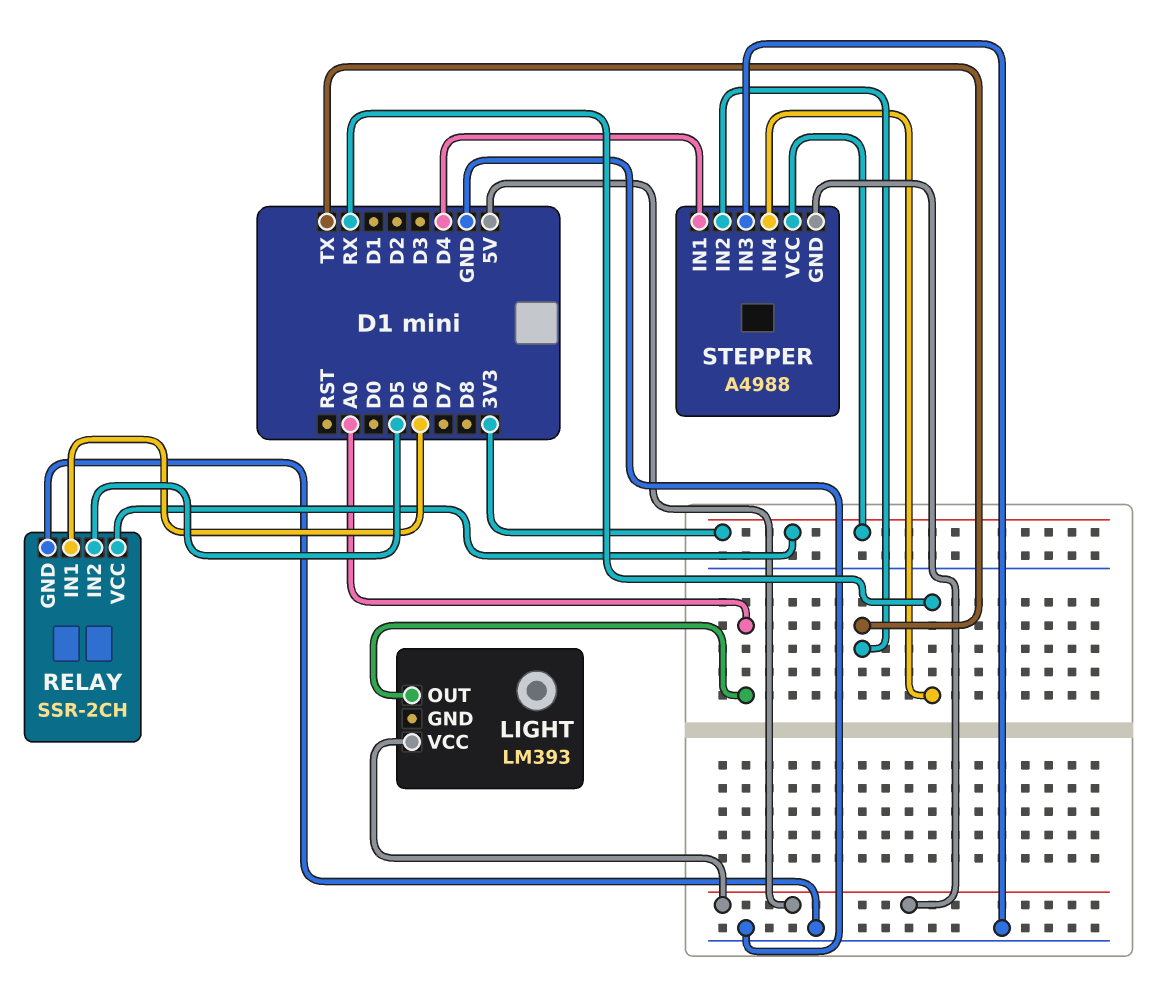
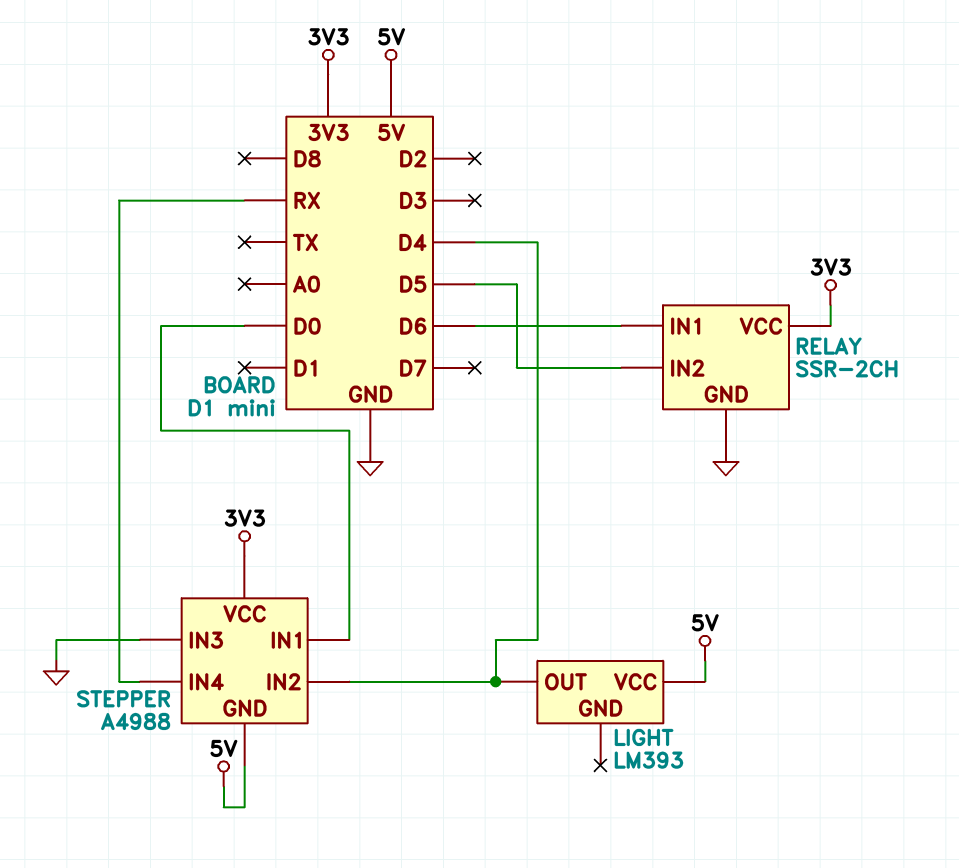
LIGHT pin OUT: A0 -> D4
STEPPER pin IN1: D4 -> D0
STEPPER pin IN2: TX -> D4

